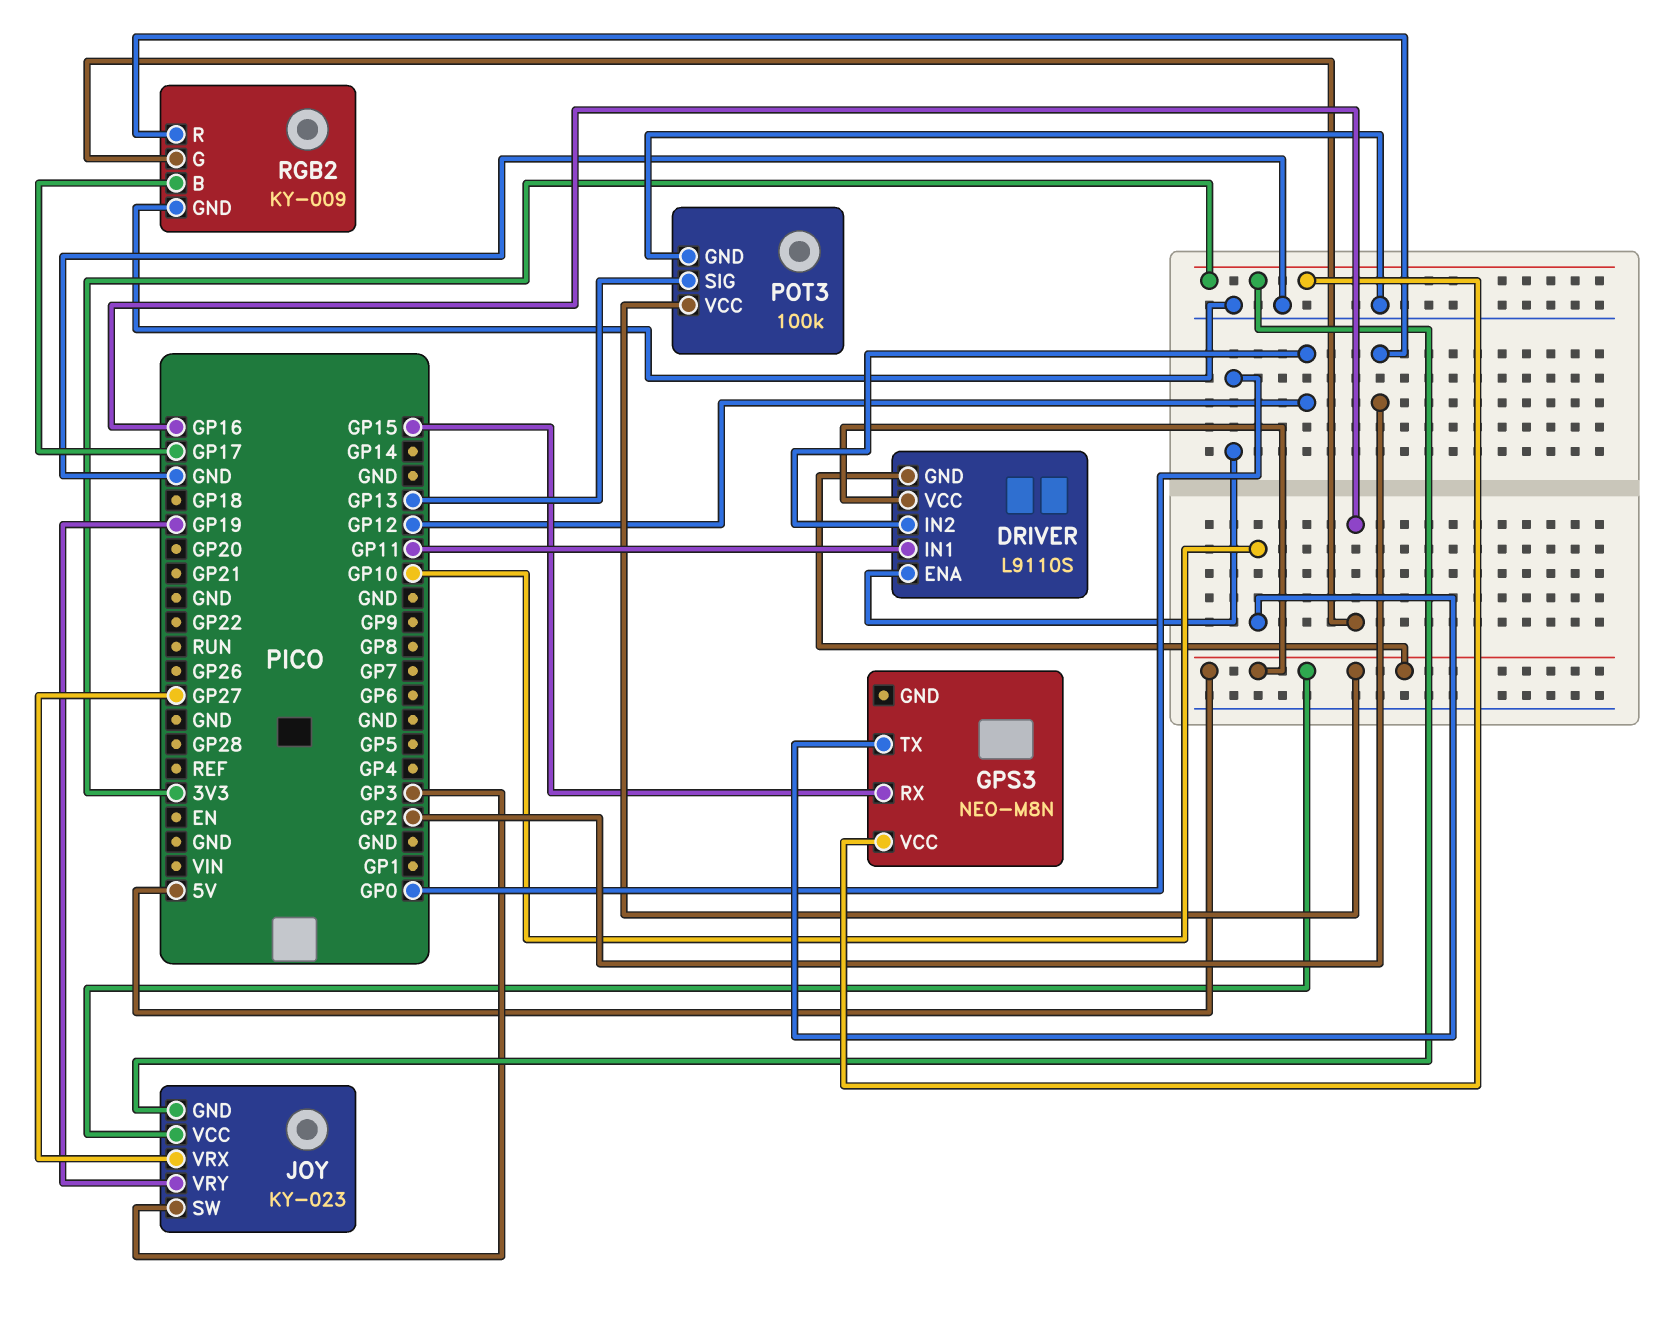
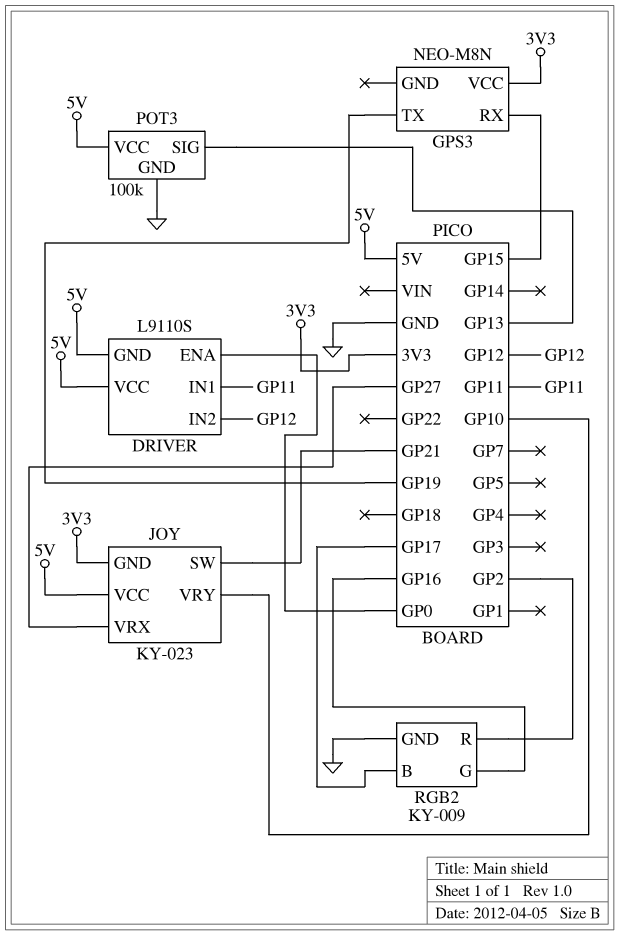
GPS3 pin TX: GP10 -> GP19
JOY pin SW: GP3 -> GP21
JOY pin VRY: GP19 -> GP10

